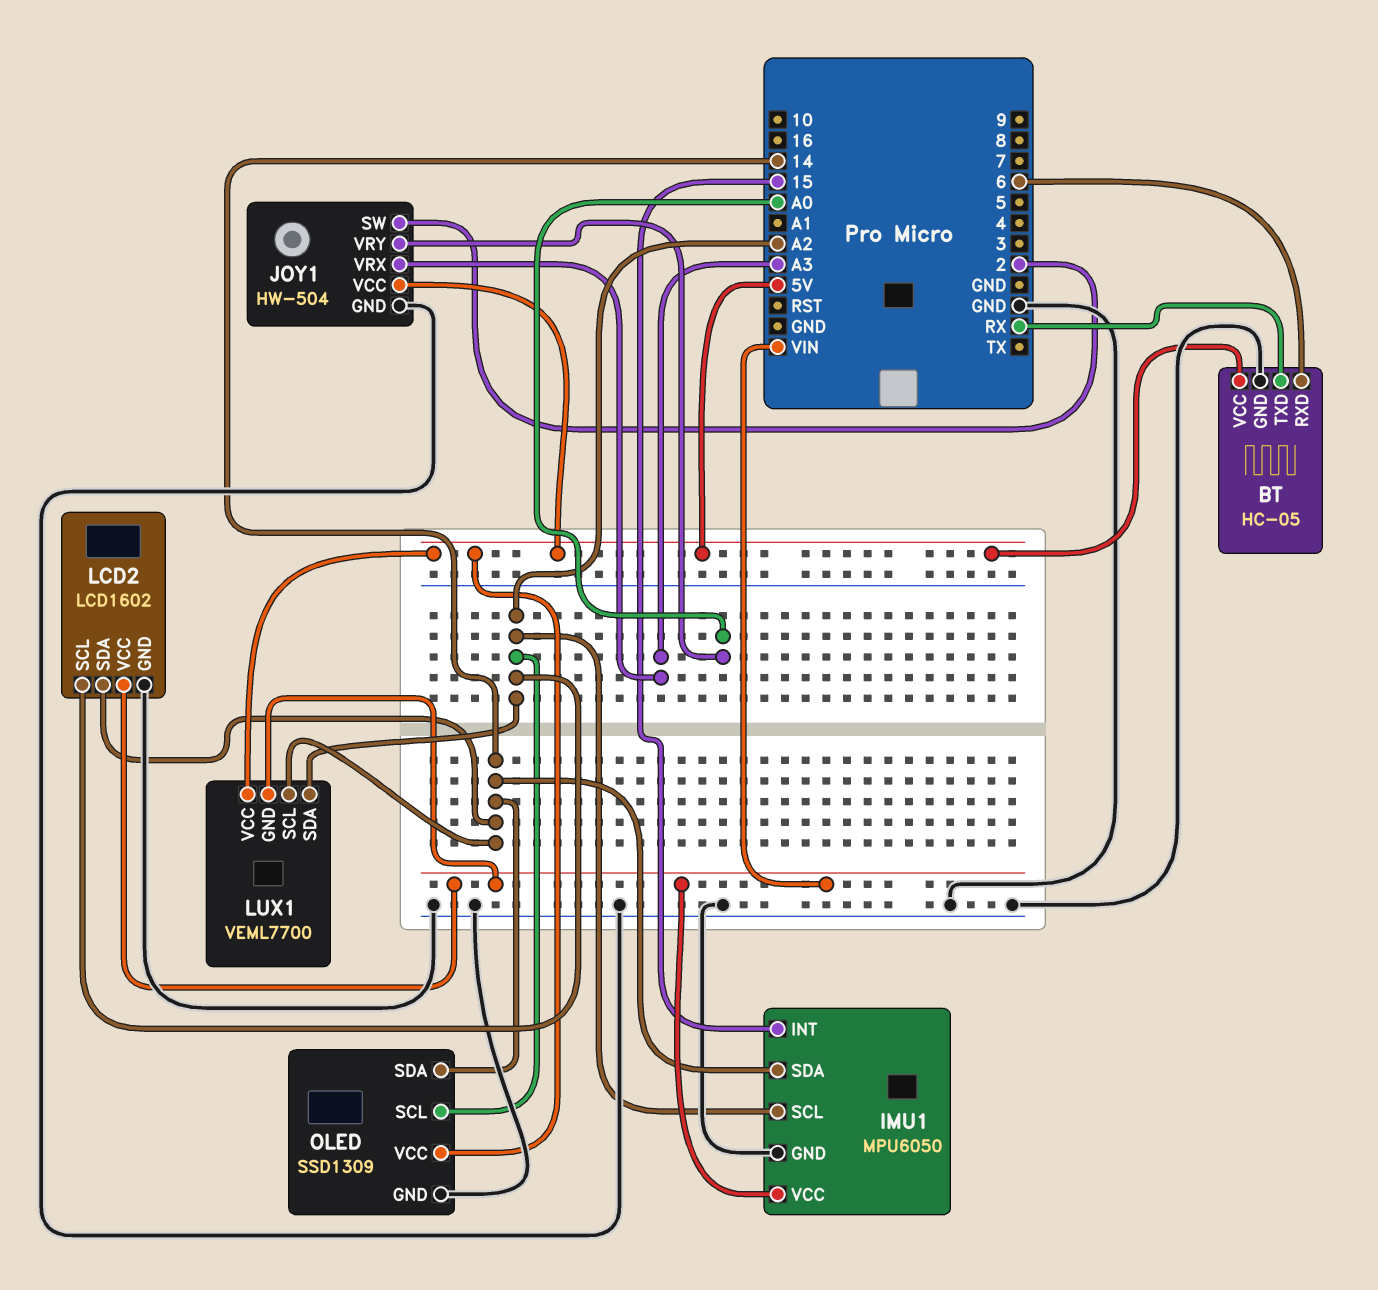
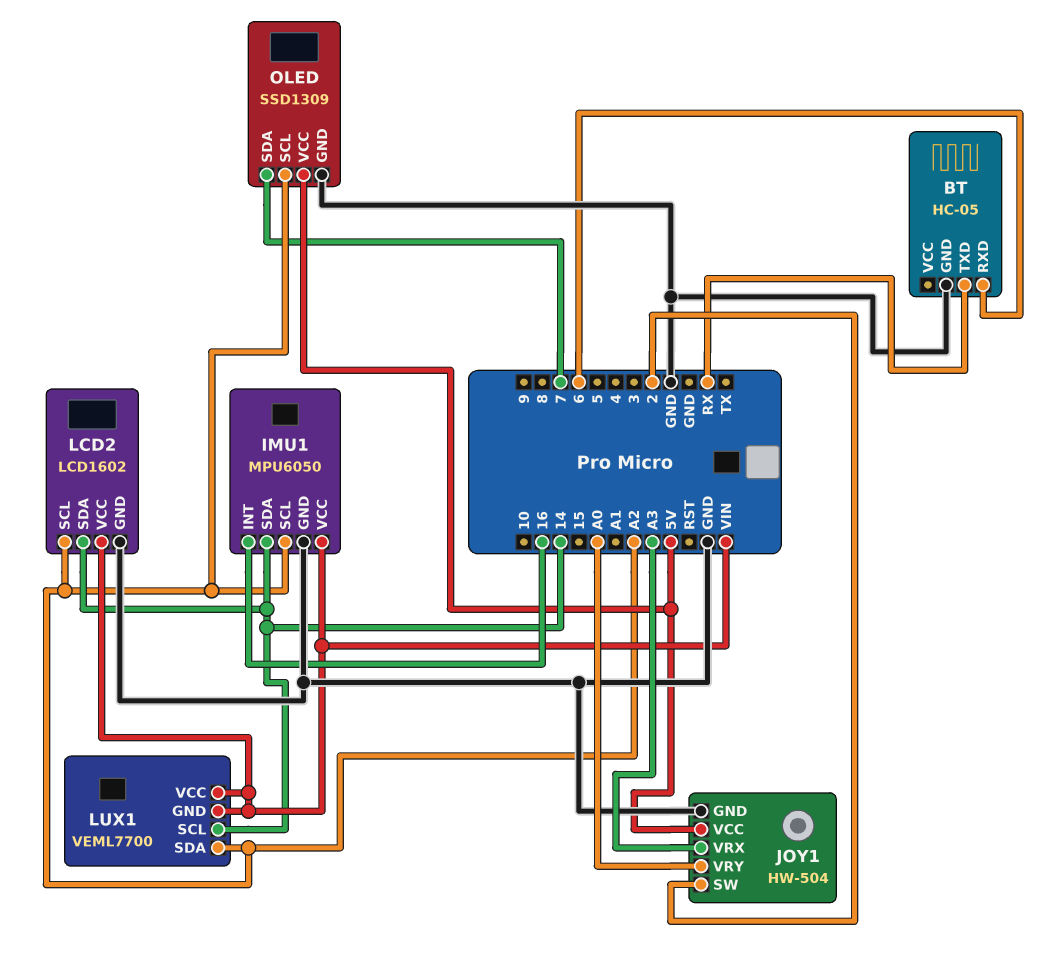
BT pin VCC: 5V -> none
IMU1 pin INT: 15 -> 16
LUX1 pin VCC: 5V -> VIN
OLED pin SDA: 14 -> 7

